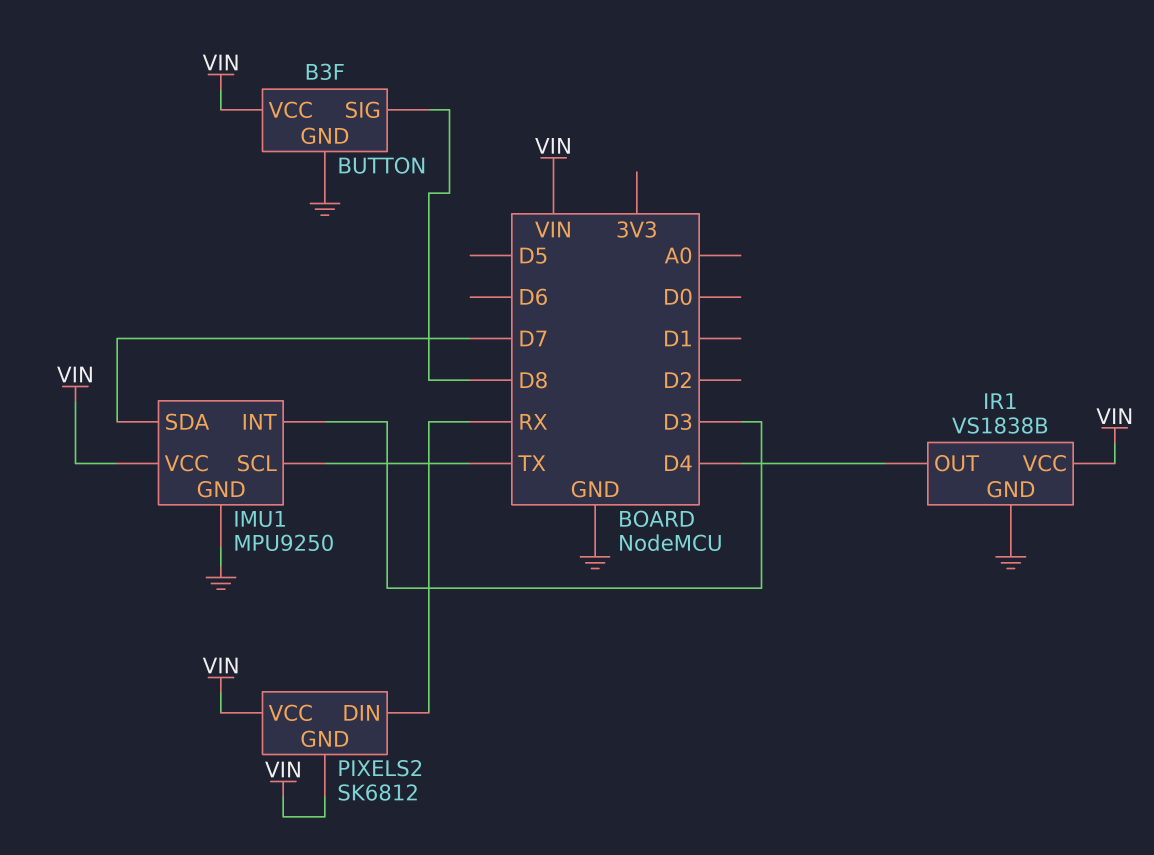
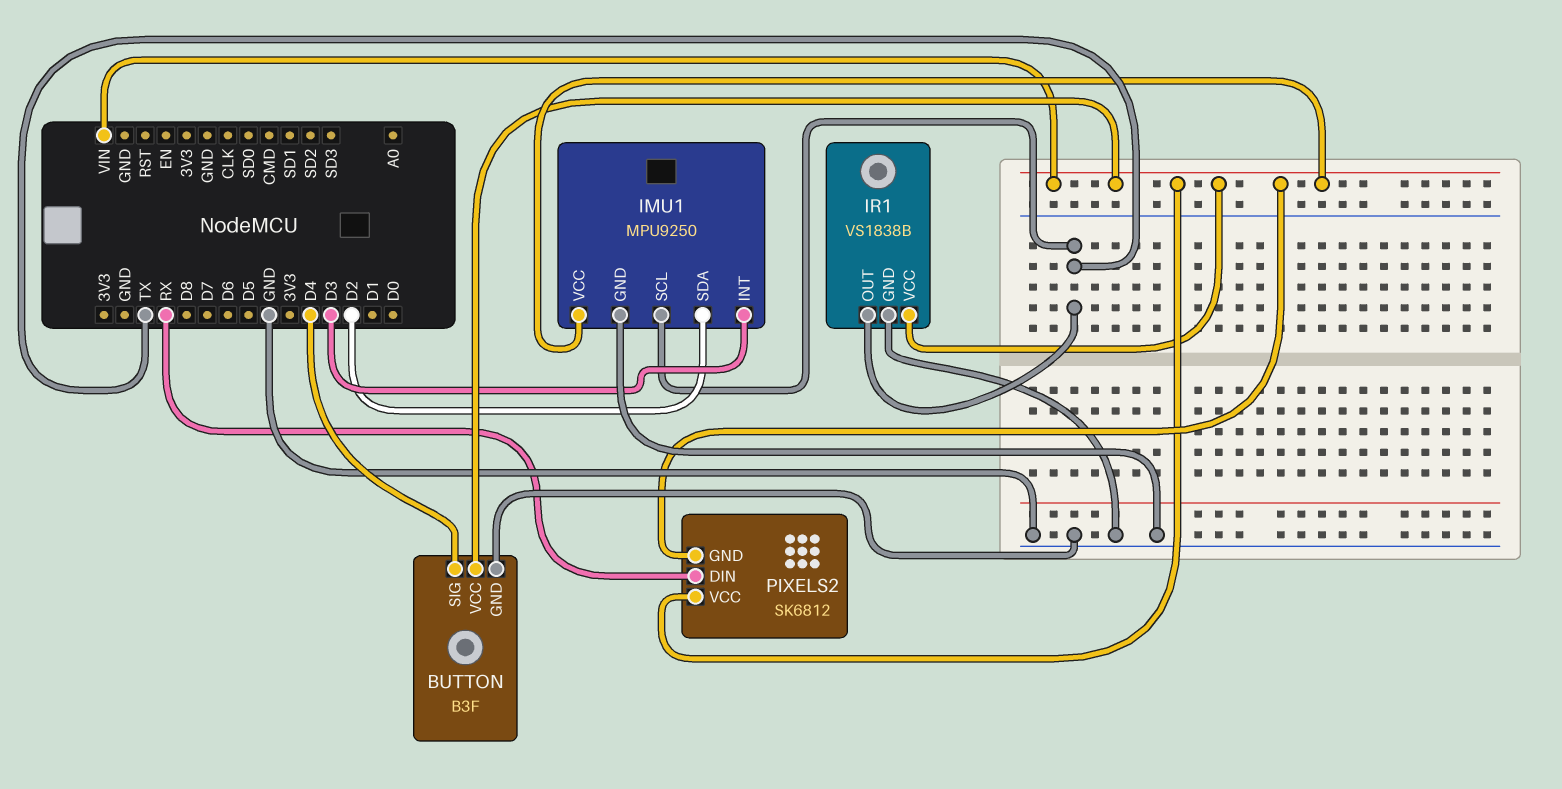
BUTTON pin SIG: D8 -> D4
IMU1 pin SDA: D7 -> D2
IR1 pin OUT: D4 -> TX

